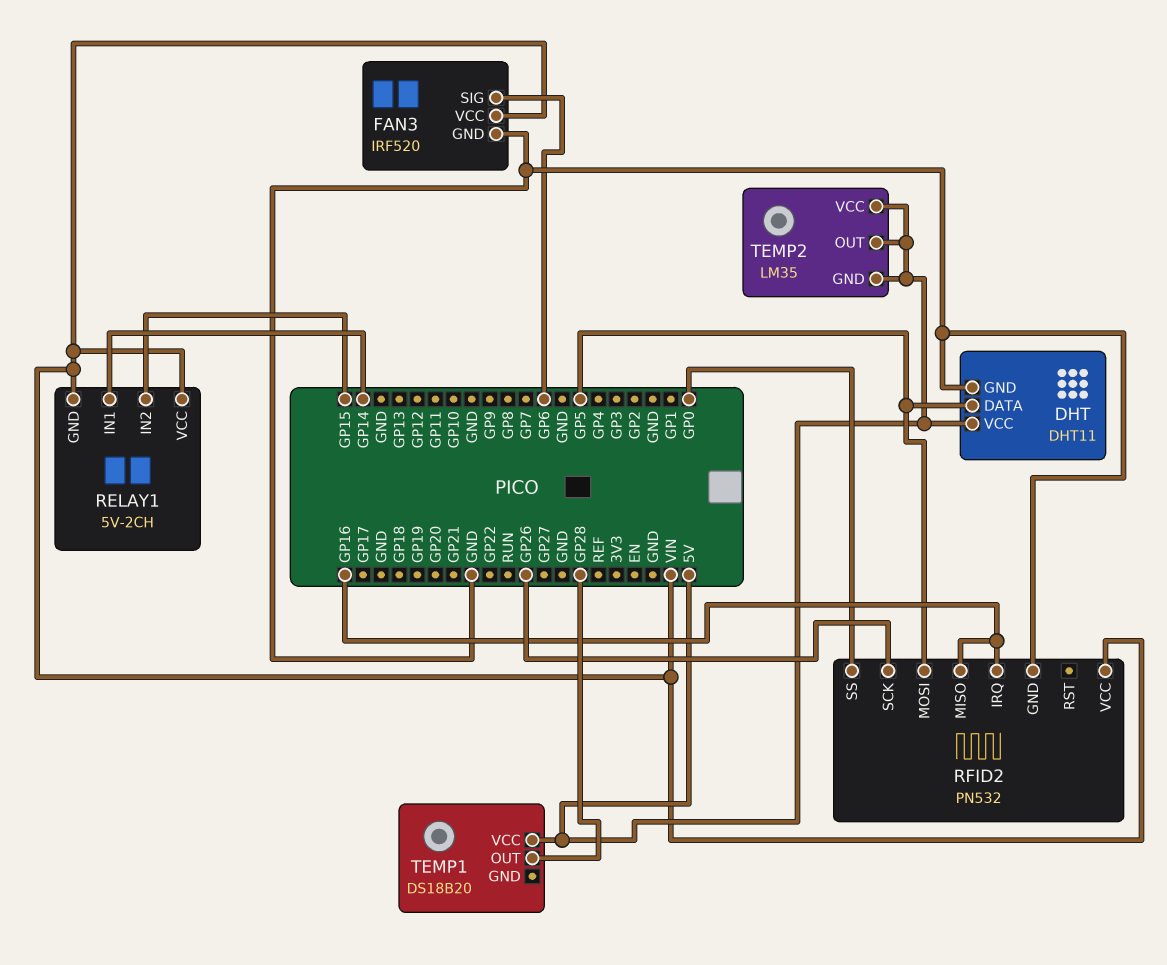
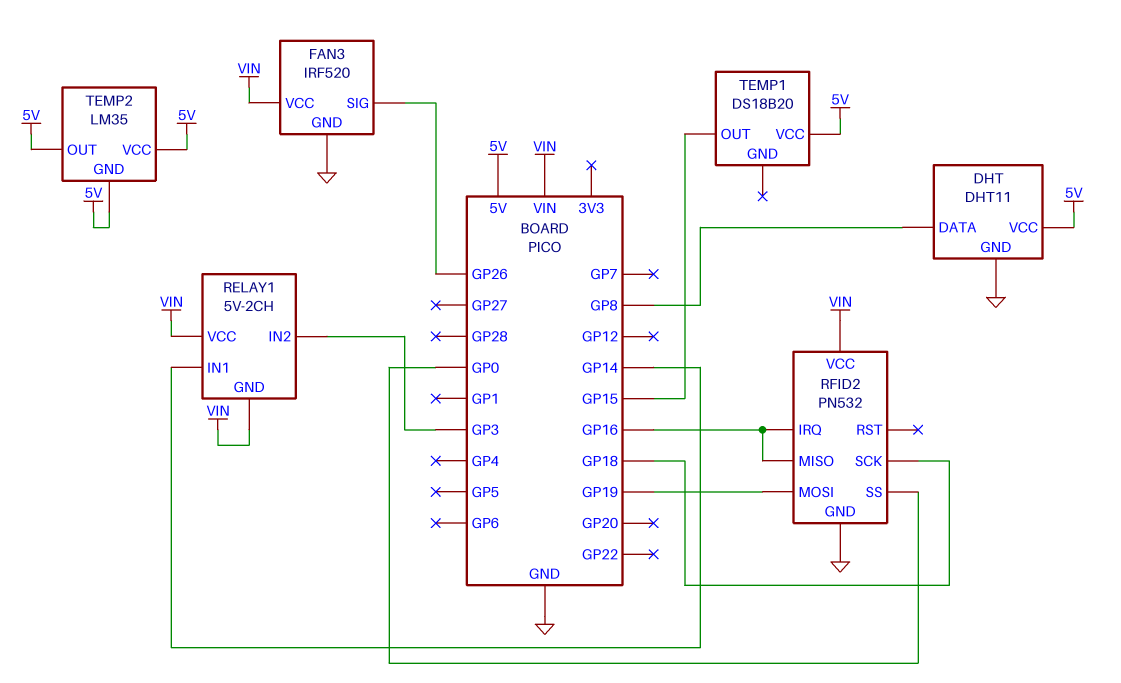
DHT pin DATA: GP5 -> GP8
FAN3 pin SIG: GP6 -> GP26
RELAY1 pin IN2: GP15 -> GP3
RFID2 pin MOSI: GP5 -> GP19
RFID2 pin SCK: GP26 -> GP18
TEMP1 pin OUT: GP28 -> GP15

